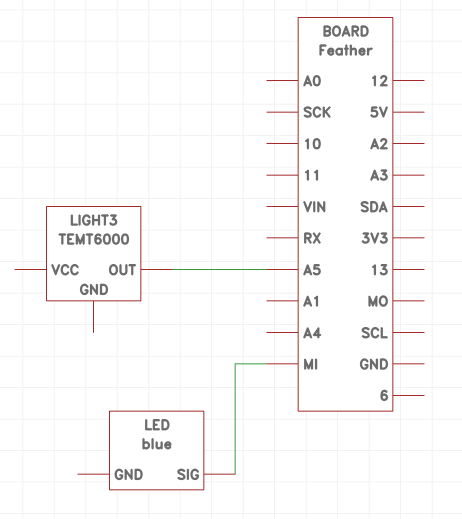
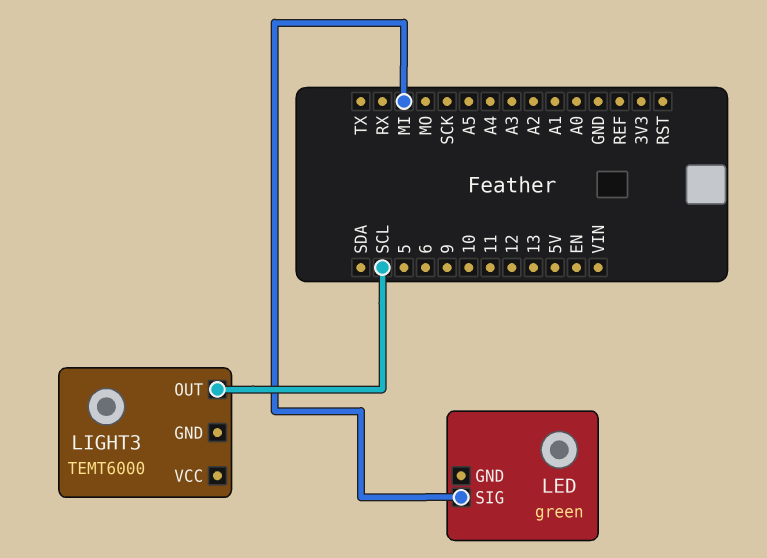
LED: blue -> green
LIGHT3 pin OUT: A5 -> SCL

